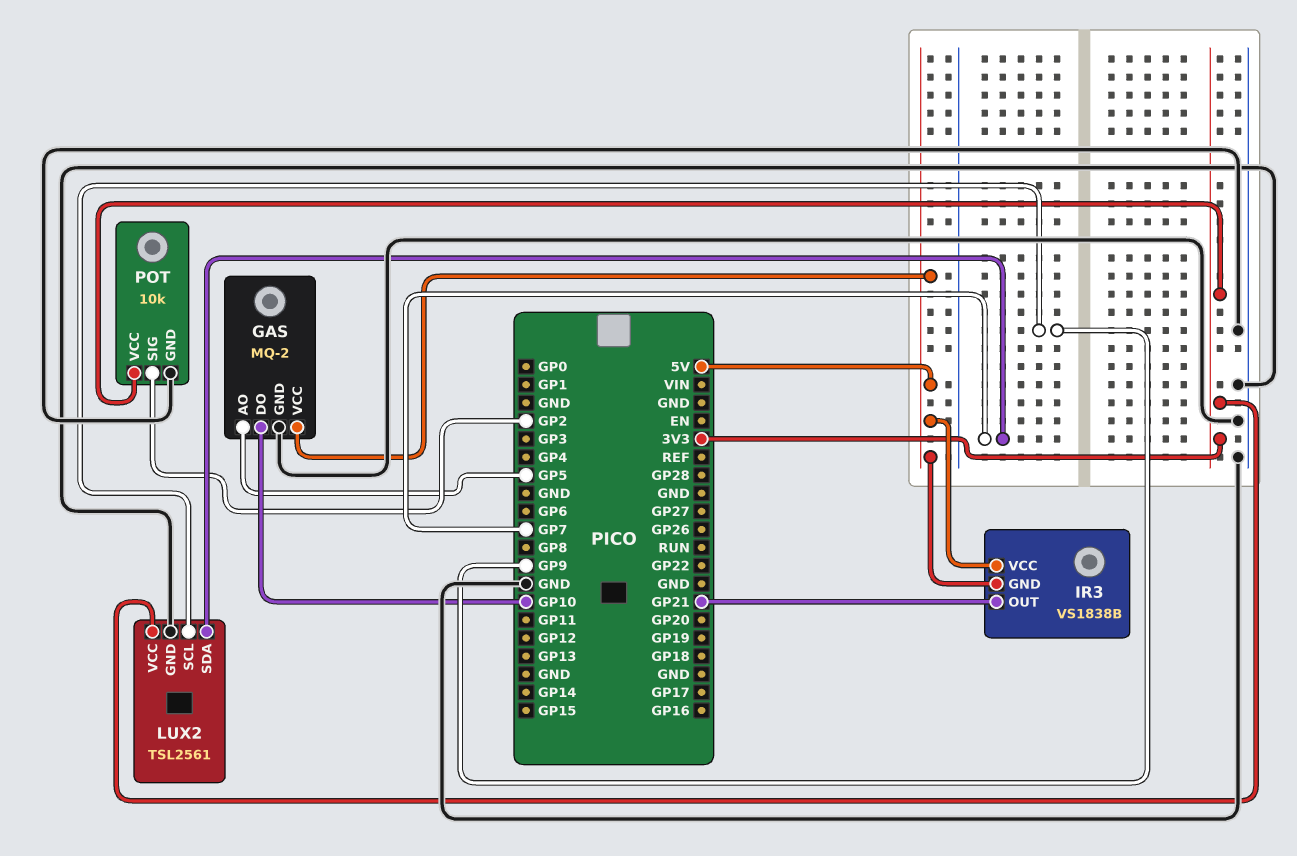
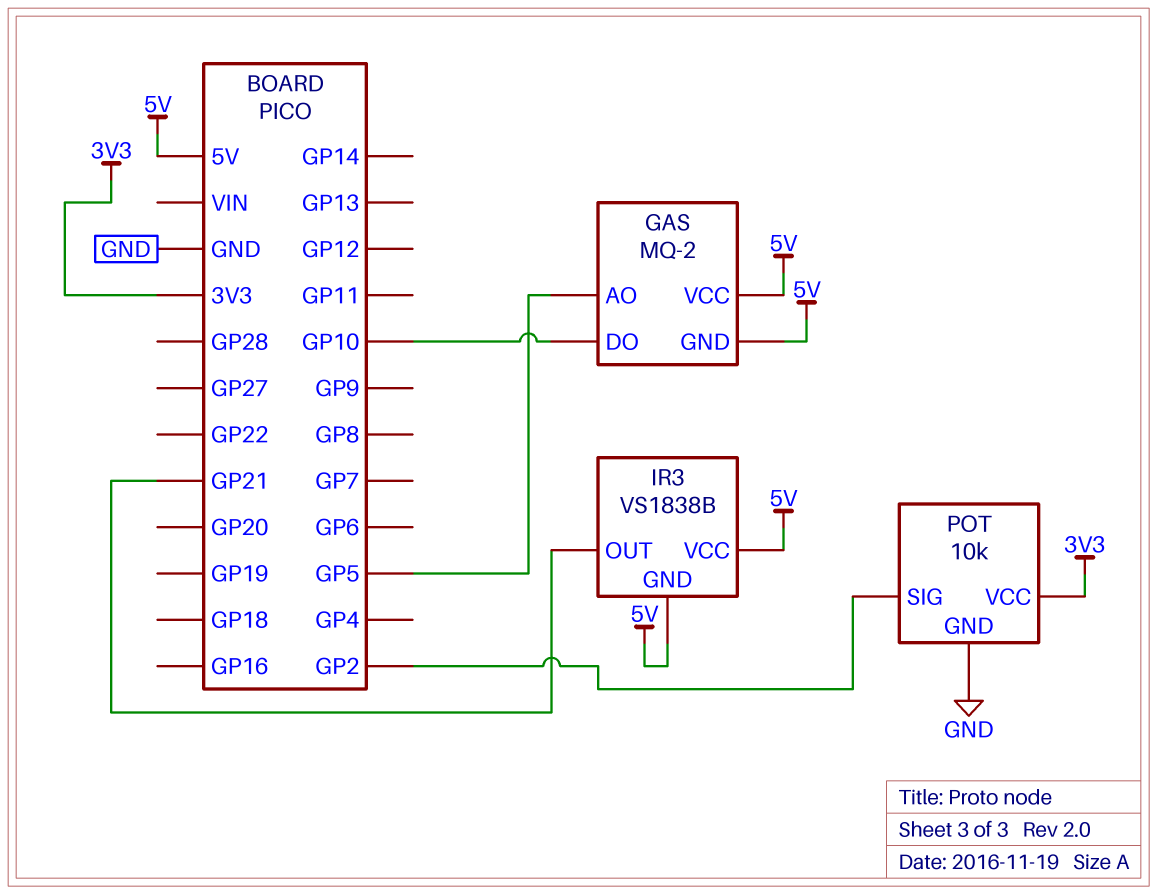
GAS pin GND: GND -> 5V
LUX2: TSL2561 -> none
LUX2 pin GND: GND -> none
LUX2 pin SCL: GP9 -> none
LUX2 pin SDA: GP7 -> none
LUX2 pin VCC: 3V3 -> none

